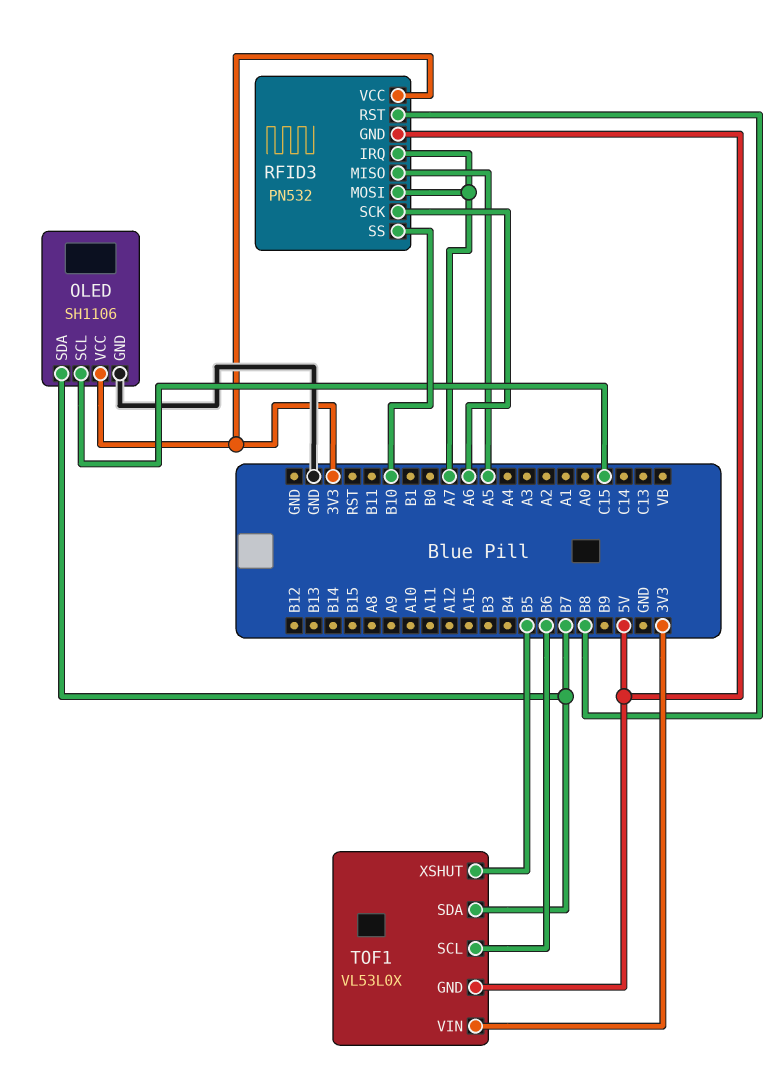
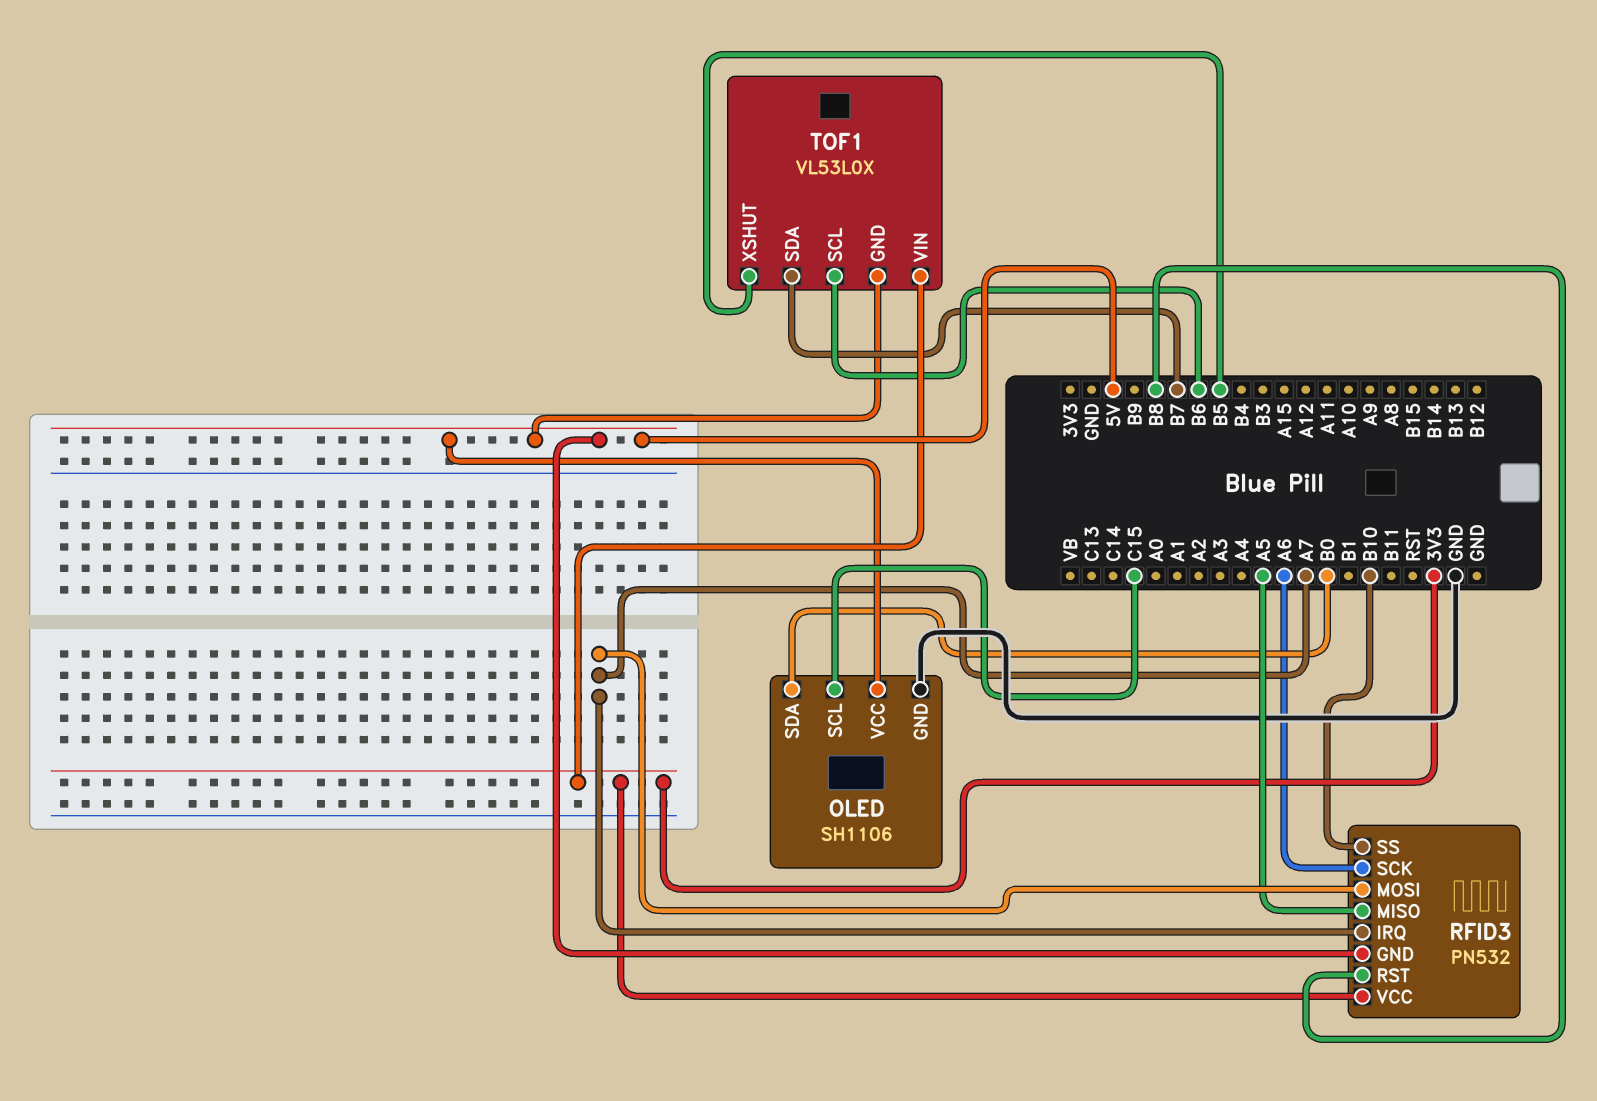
OLED pin SDA: B7 -> B0
OLED pin VCC: 3V3 -> 5V

